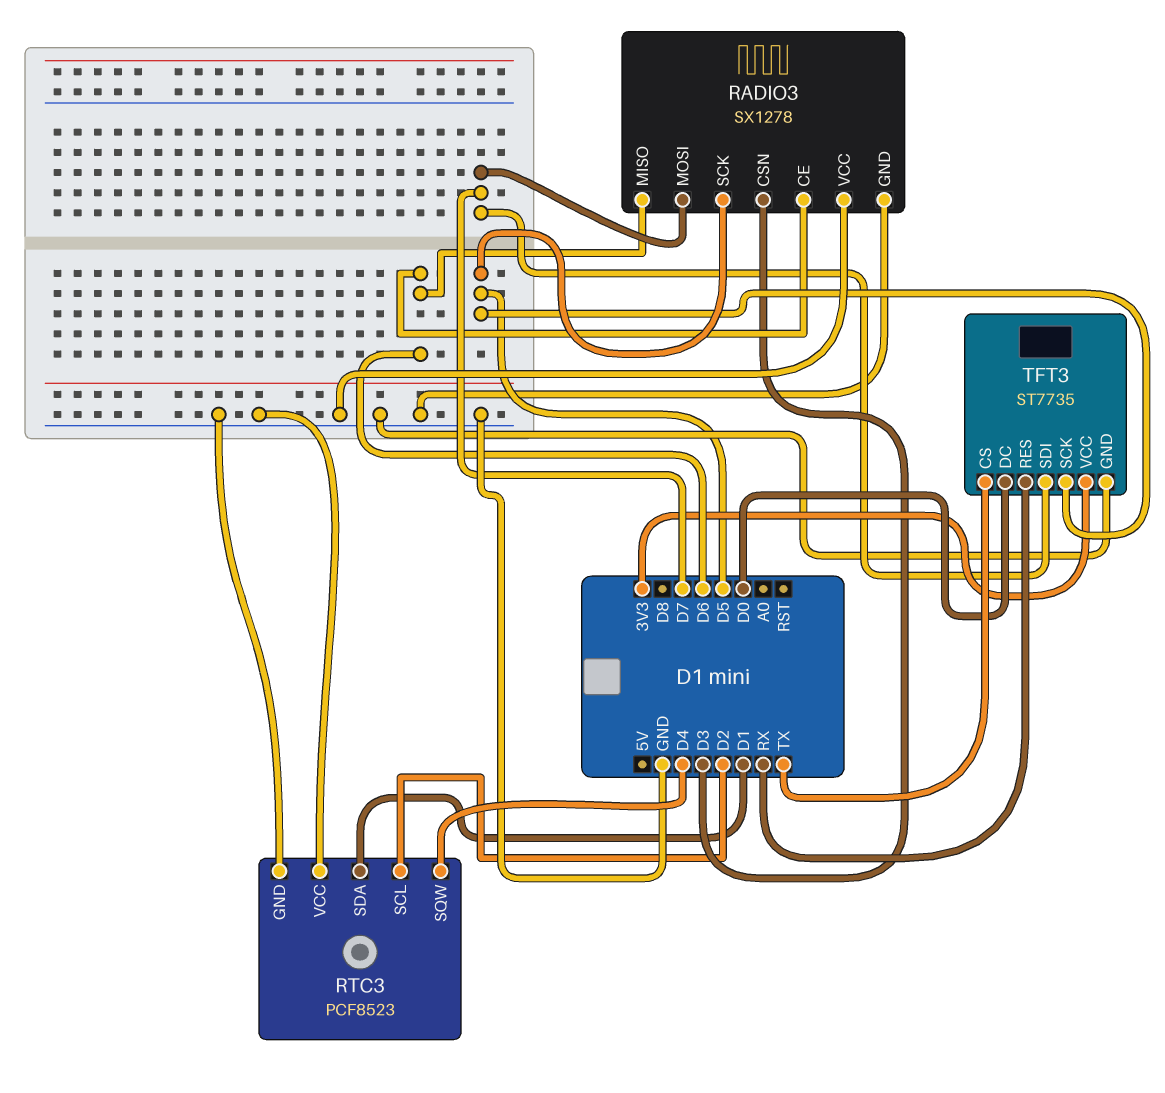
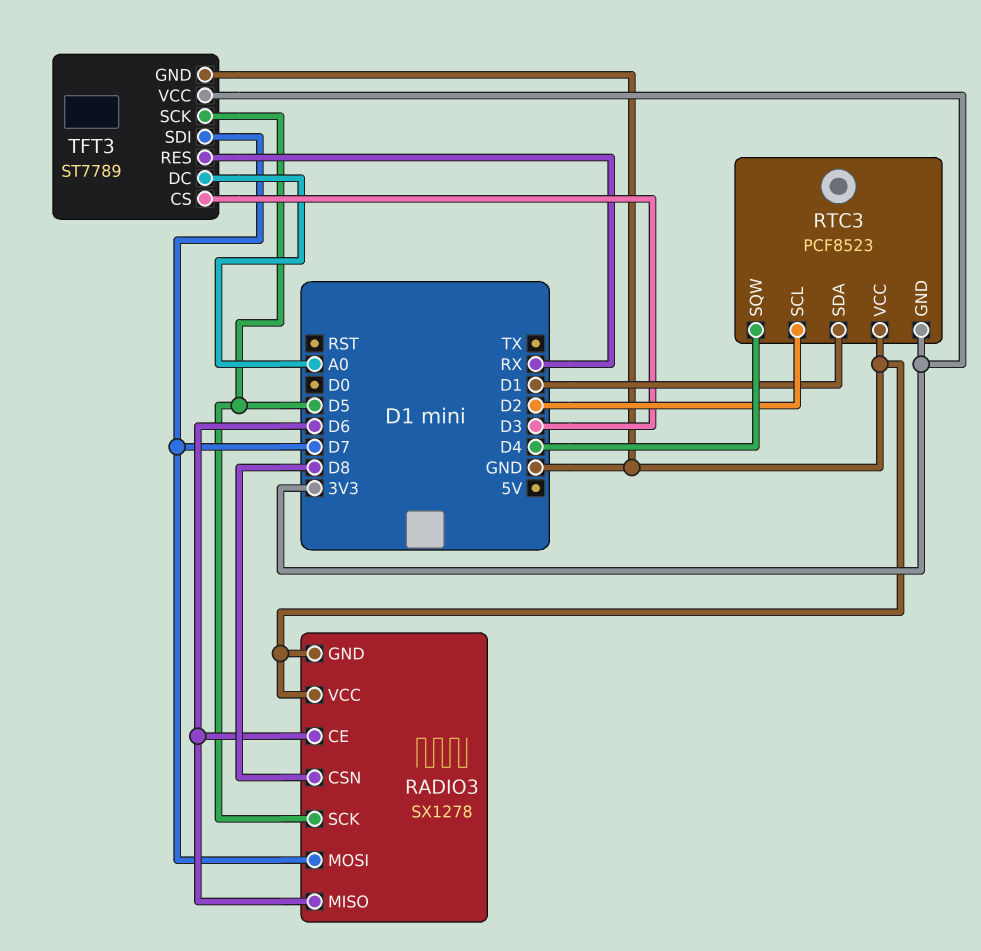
RADIO3 pin CSN: D3 -> D8
RTC3 pin GND: GND -> 3V3
TFT3: ST7735 -> ST7789
TFT3 pin CS: TX -> D3
TFT3 pin DC: D0 -> A0

